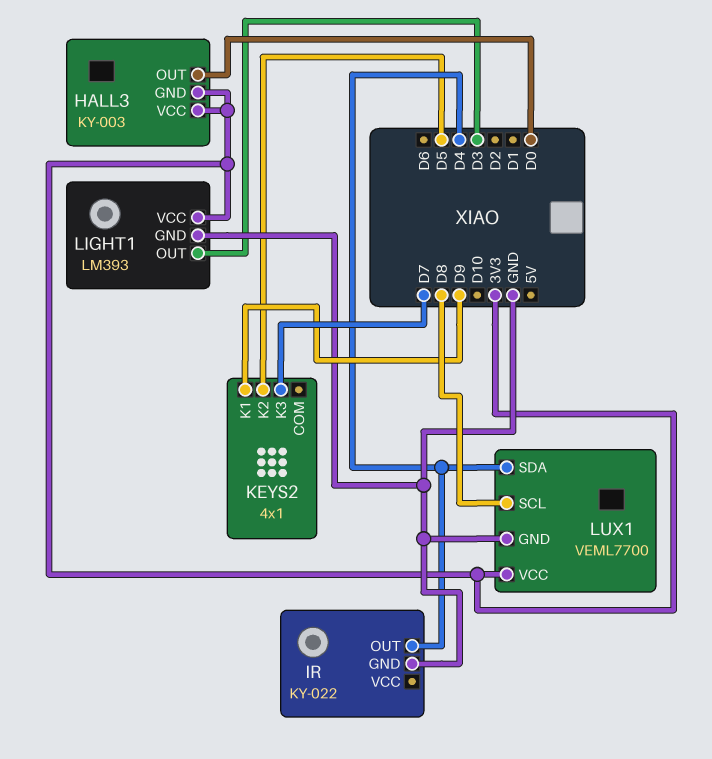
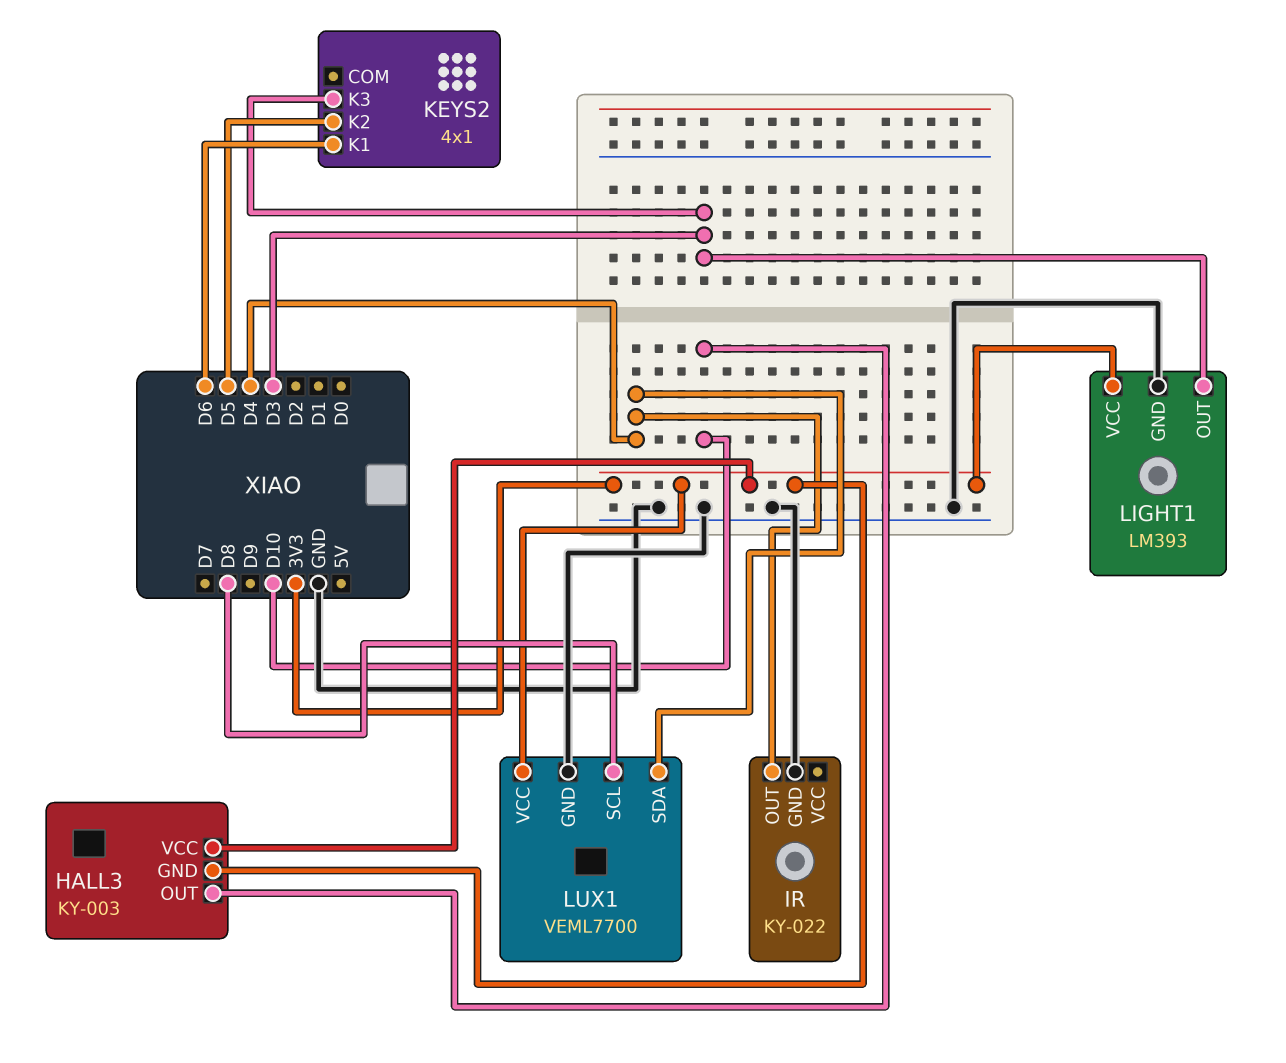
HALL3 pin OUT: D0 -> D10
KEYS2 pin K1: D9 -> D6
KEYS2 pin K3: D7 -> D3

